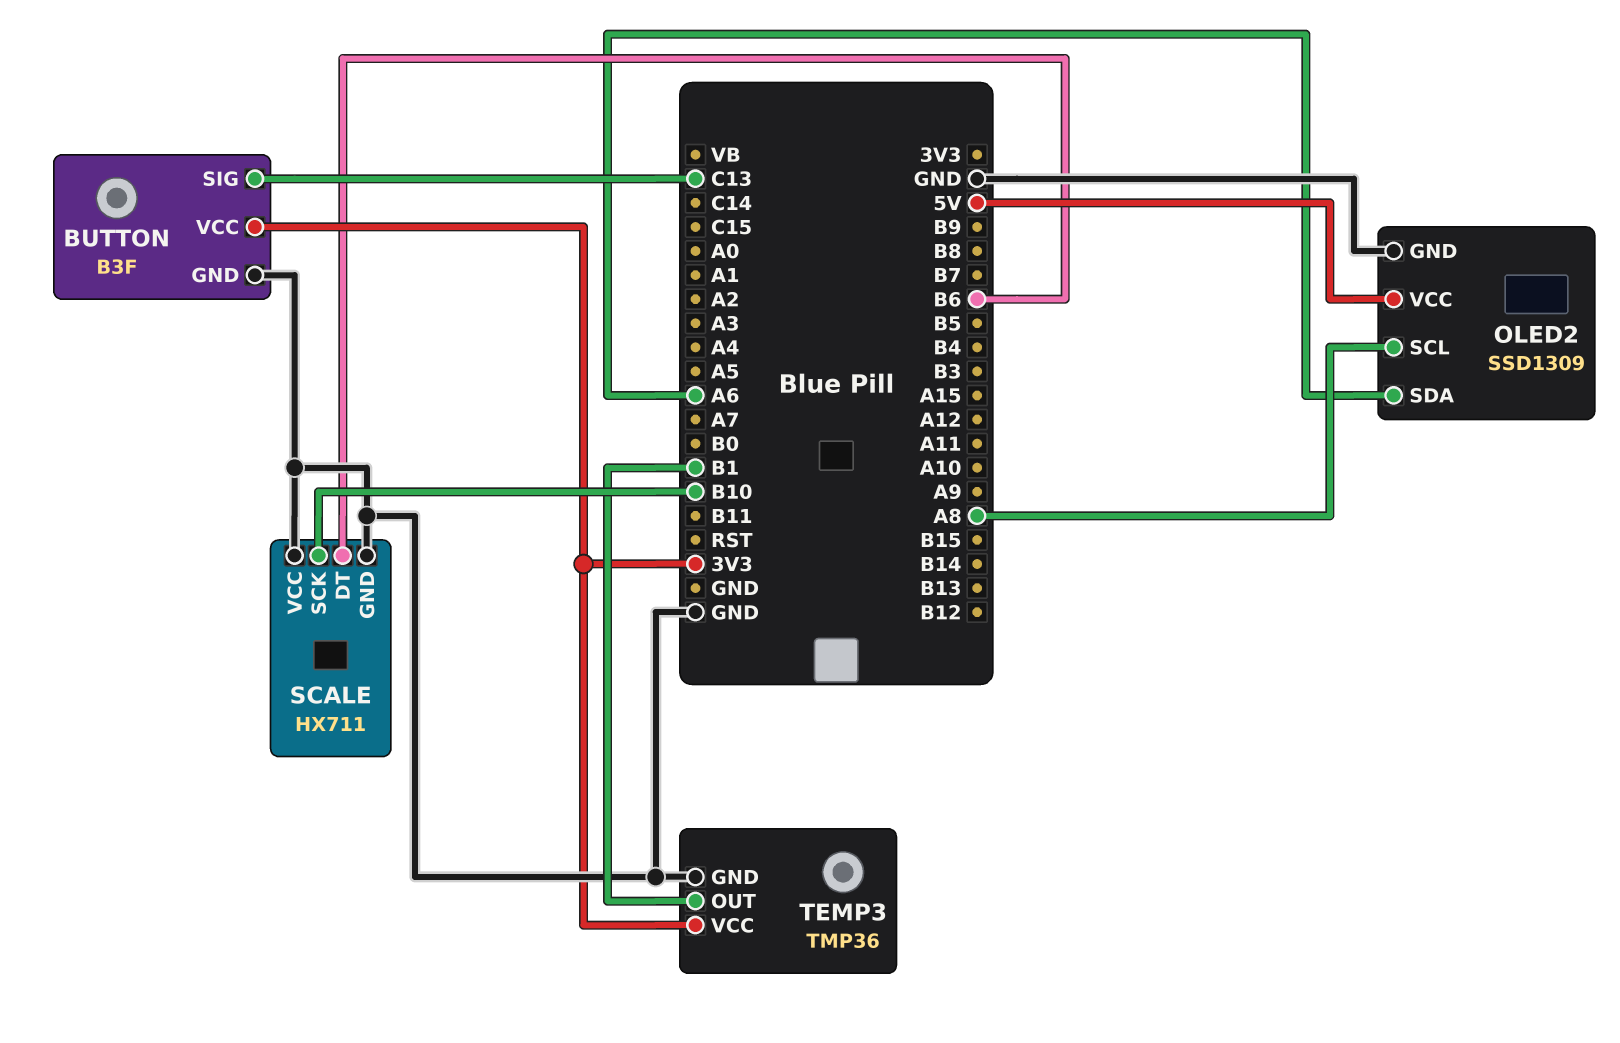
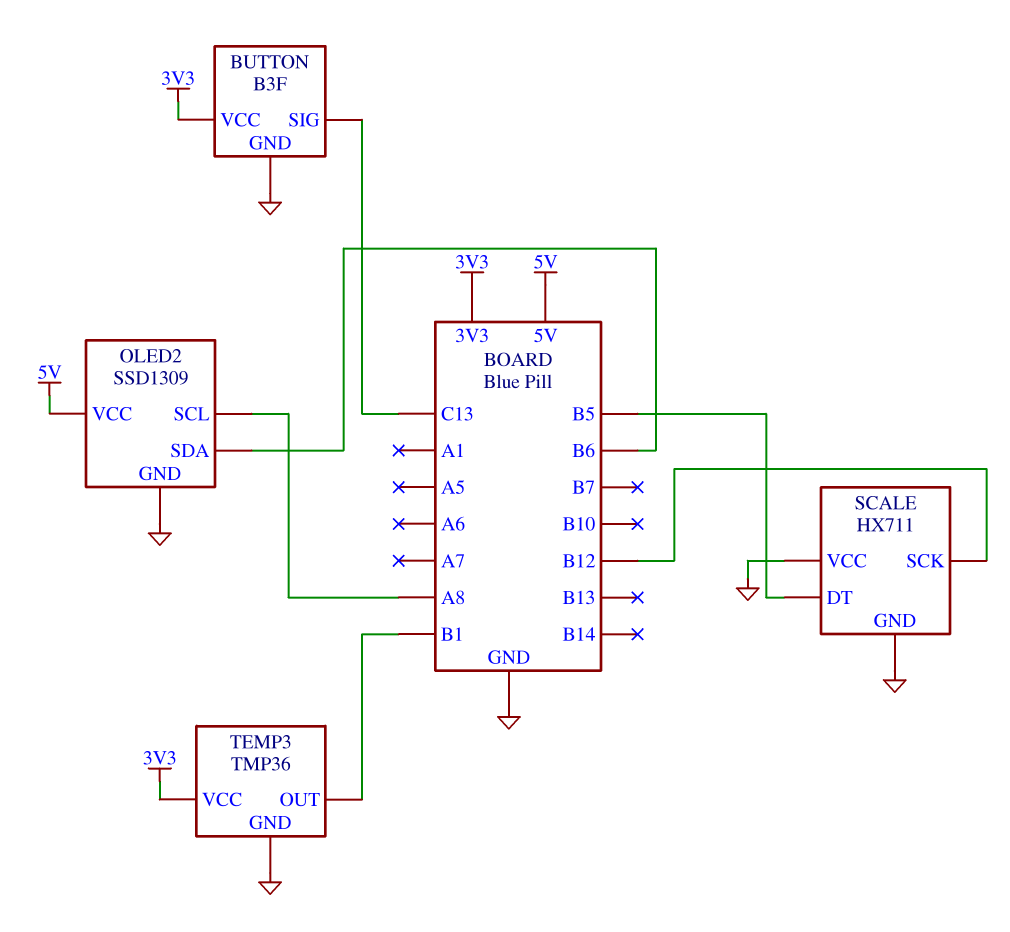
OLED2 pin SDA: A6 -> B6
SCALE pin DT: B6 -> B5
SCALE pin SCK: B10 -> B12

